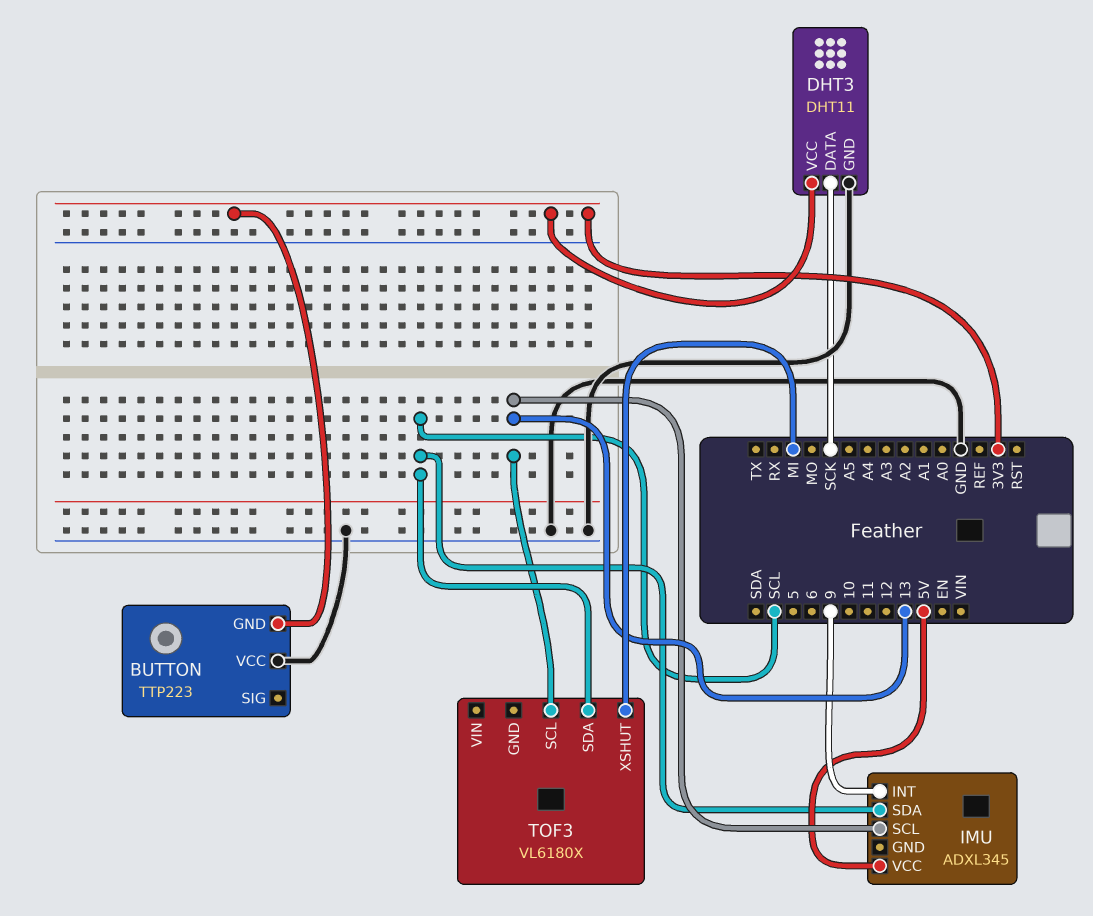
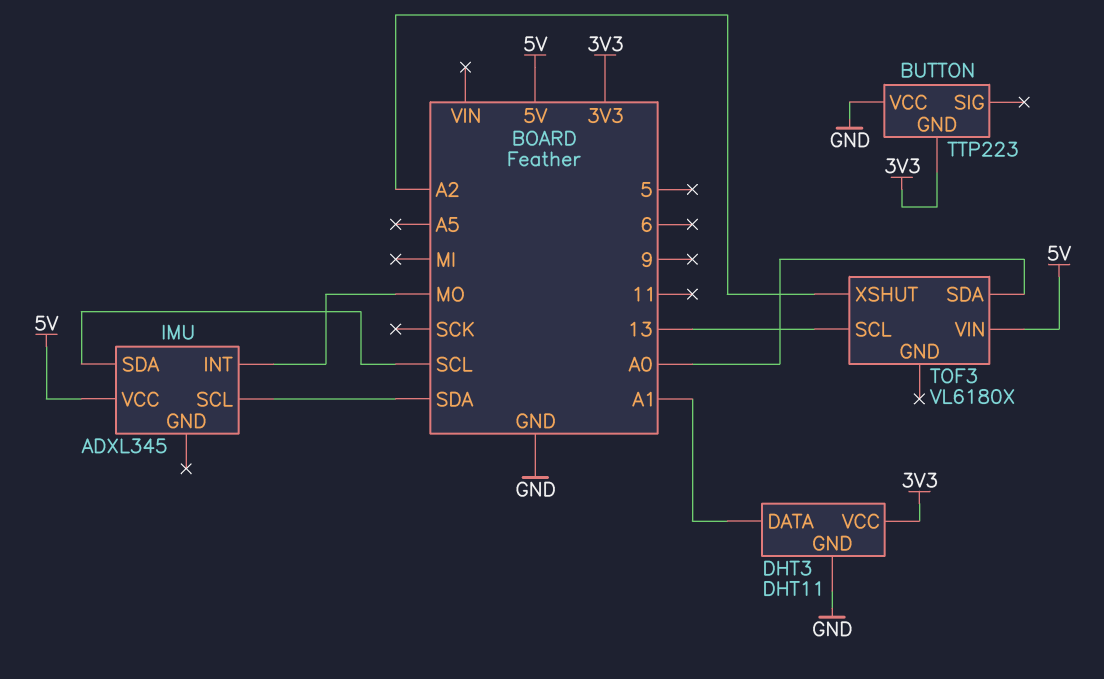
DHT3 pin DATA: SCK -> A1
IMU pin INT: 9 -> MO
IMU pin SCL: 13 -> SDA
TOF3 pin SDA: SCL -> A0
TOF3 pin VIN: none -> 5V
TOF3 pin XSHUT: MI -> A2

